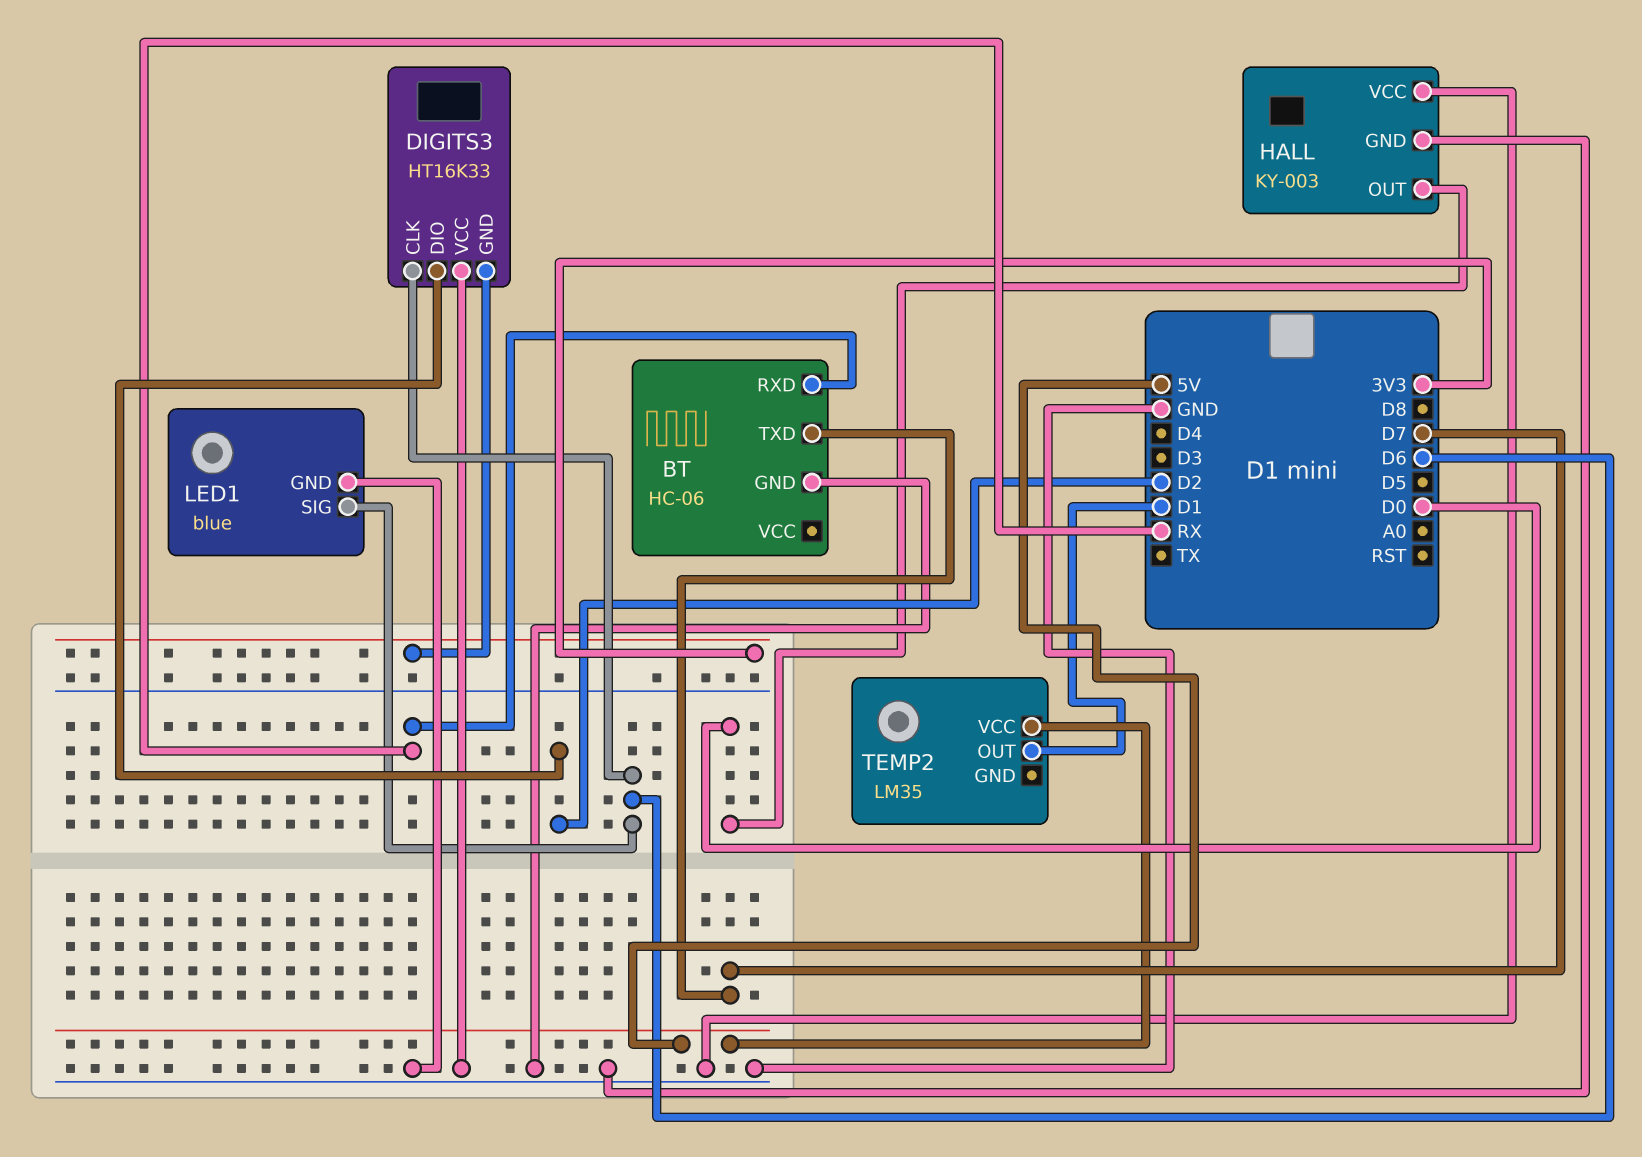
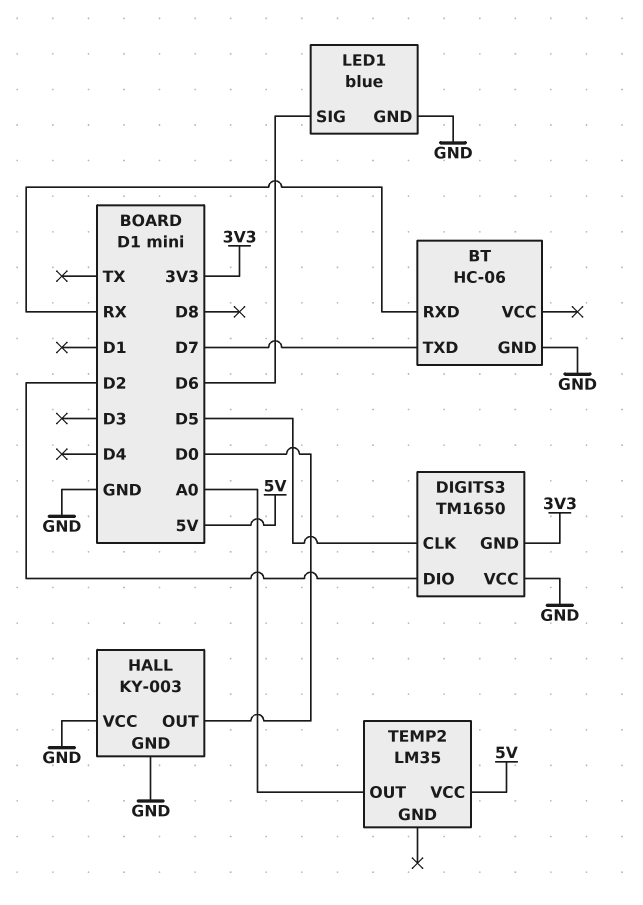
DIGITS3: HT16K33 -> TM1650
DIGITS3 pin CLK: D6 -> D5
TEMP2 pin OUT: D1 -> A0

